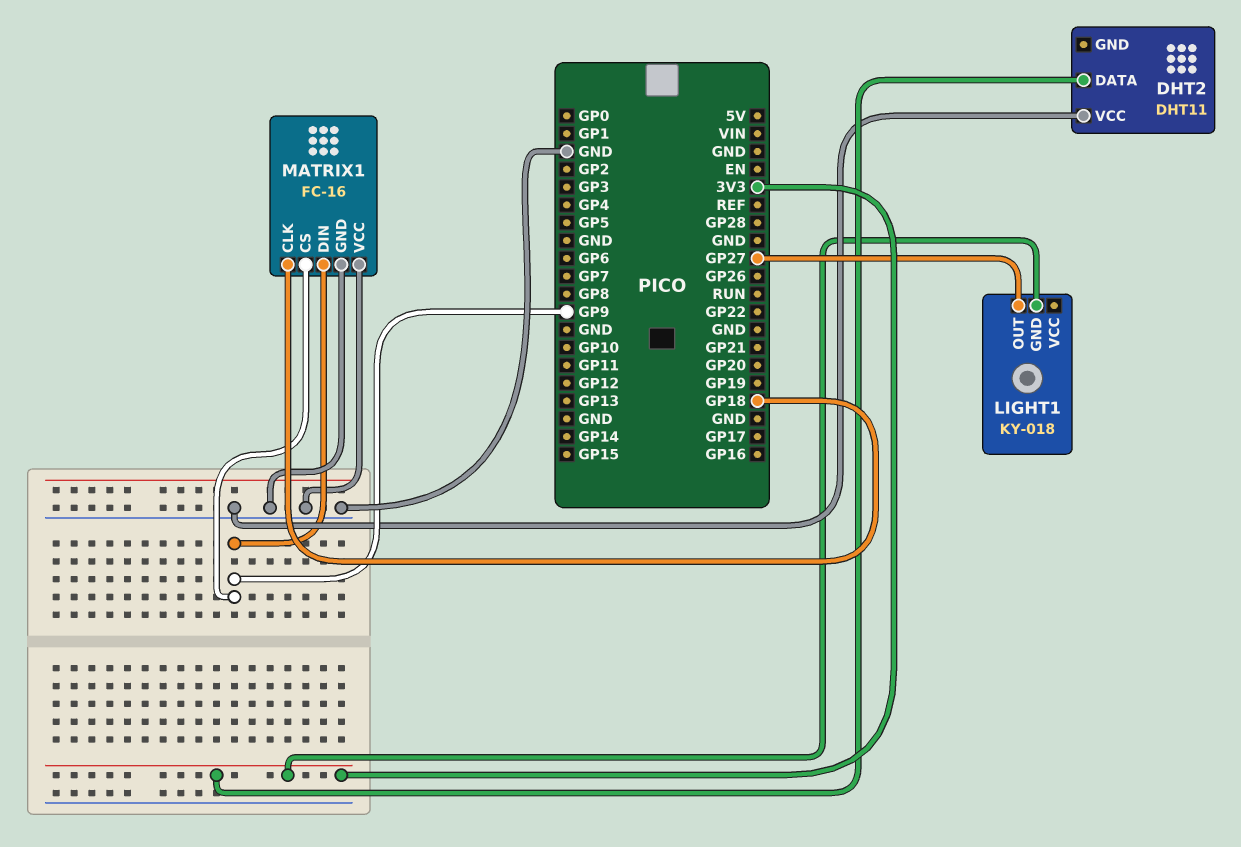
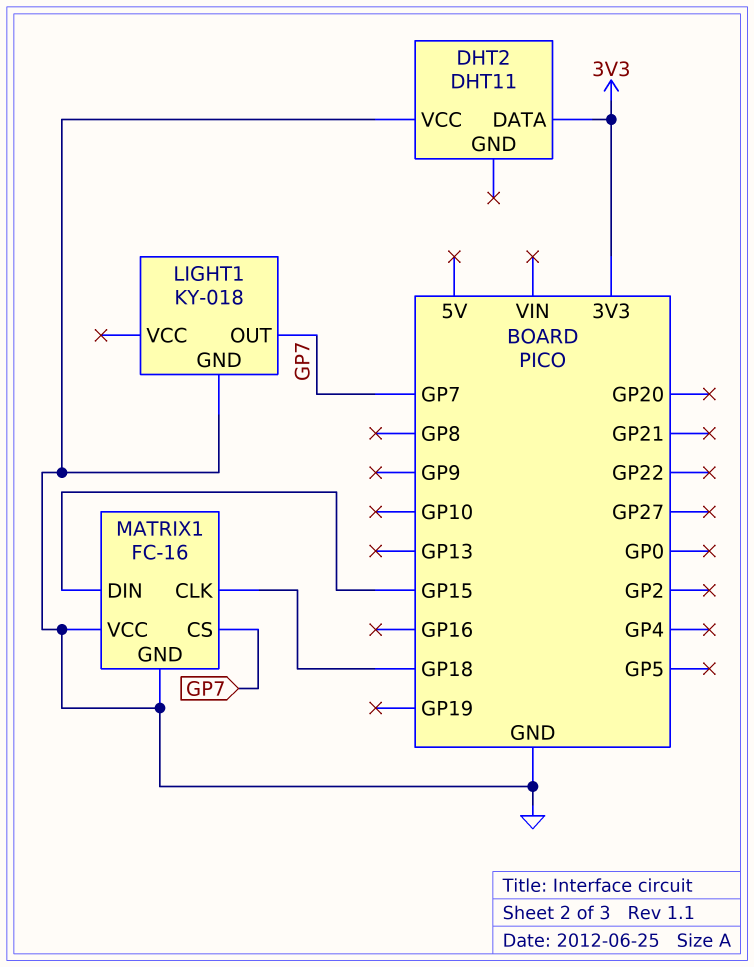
LIGHT1 pin GND: 3V3 -> GND
LIGHT1 pin OUT: GP27 -> GP7
MATRIX1 pin CS: GP9 -> GP7
MATRIX1 pin DIN: GP9 -> GP15

